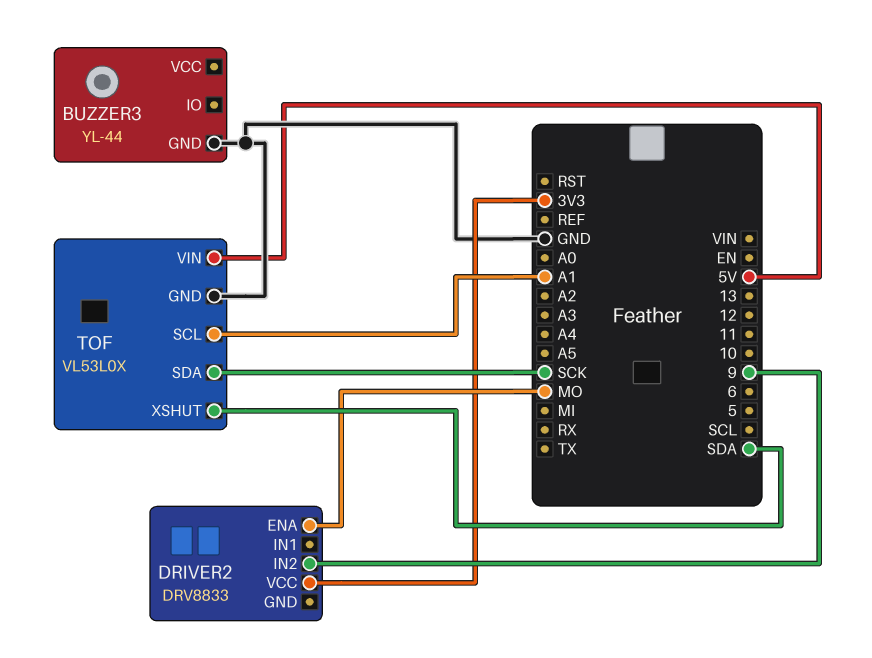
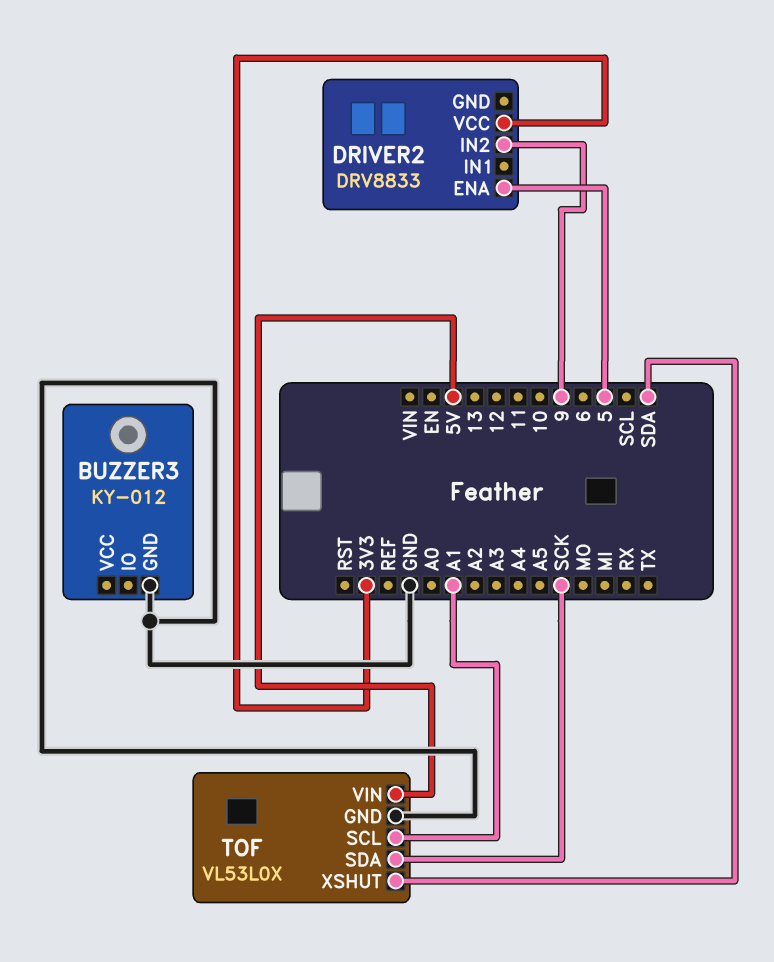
BUZZER3: YL-44 -> KY-012
DRIVER2 pin ENA: MO -> 5

